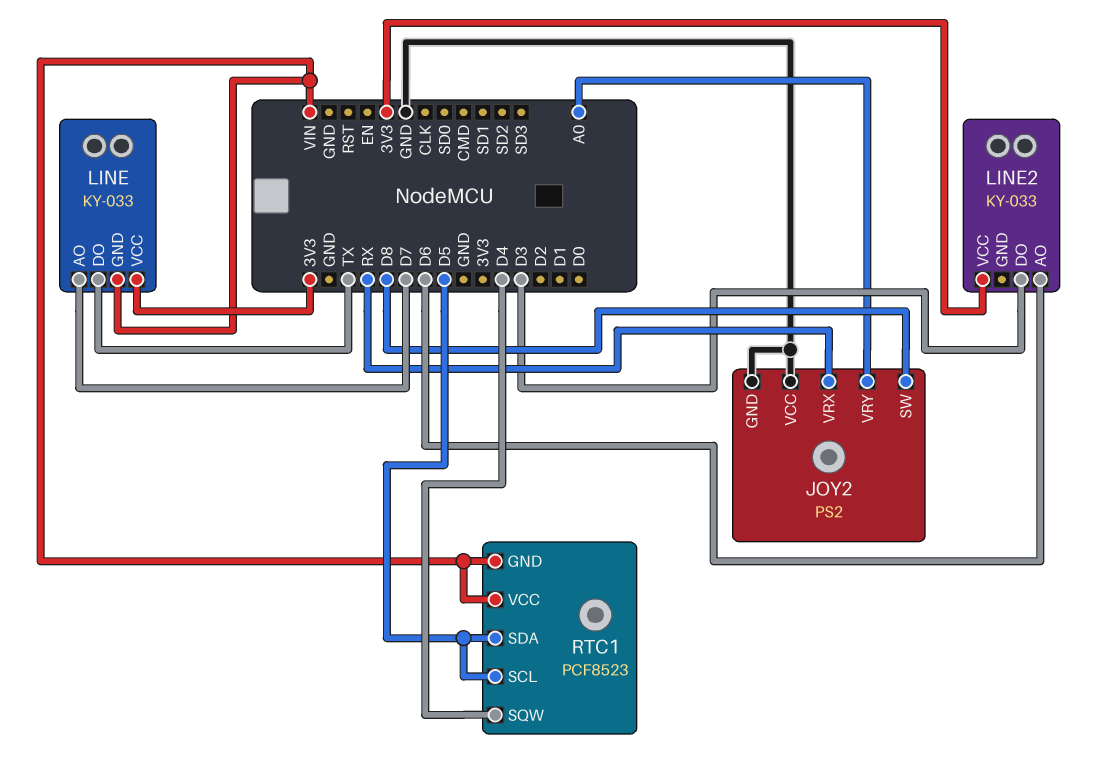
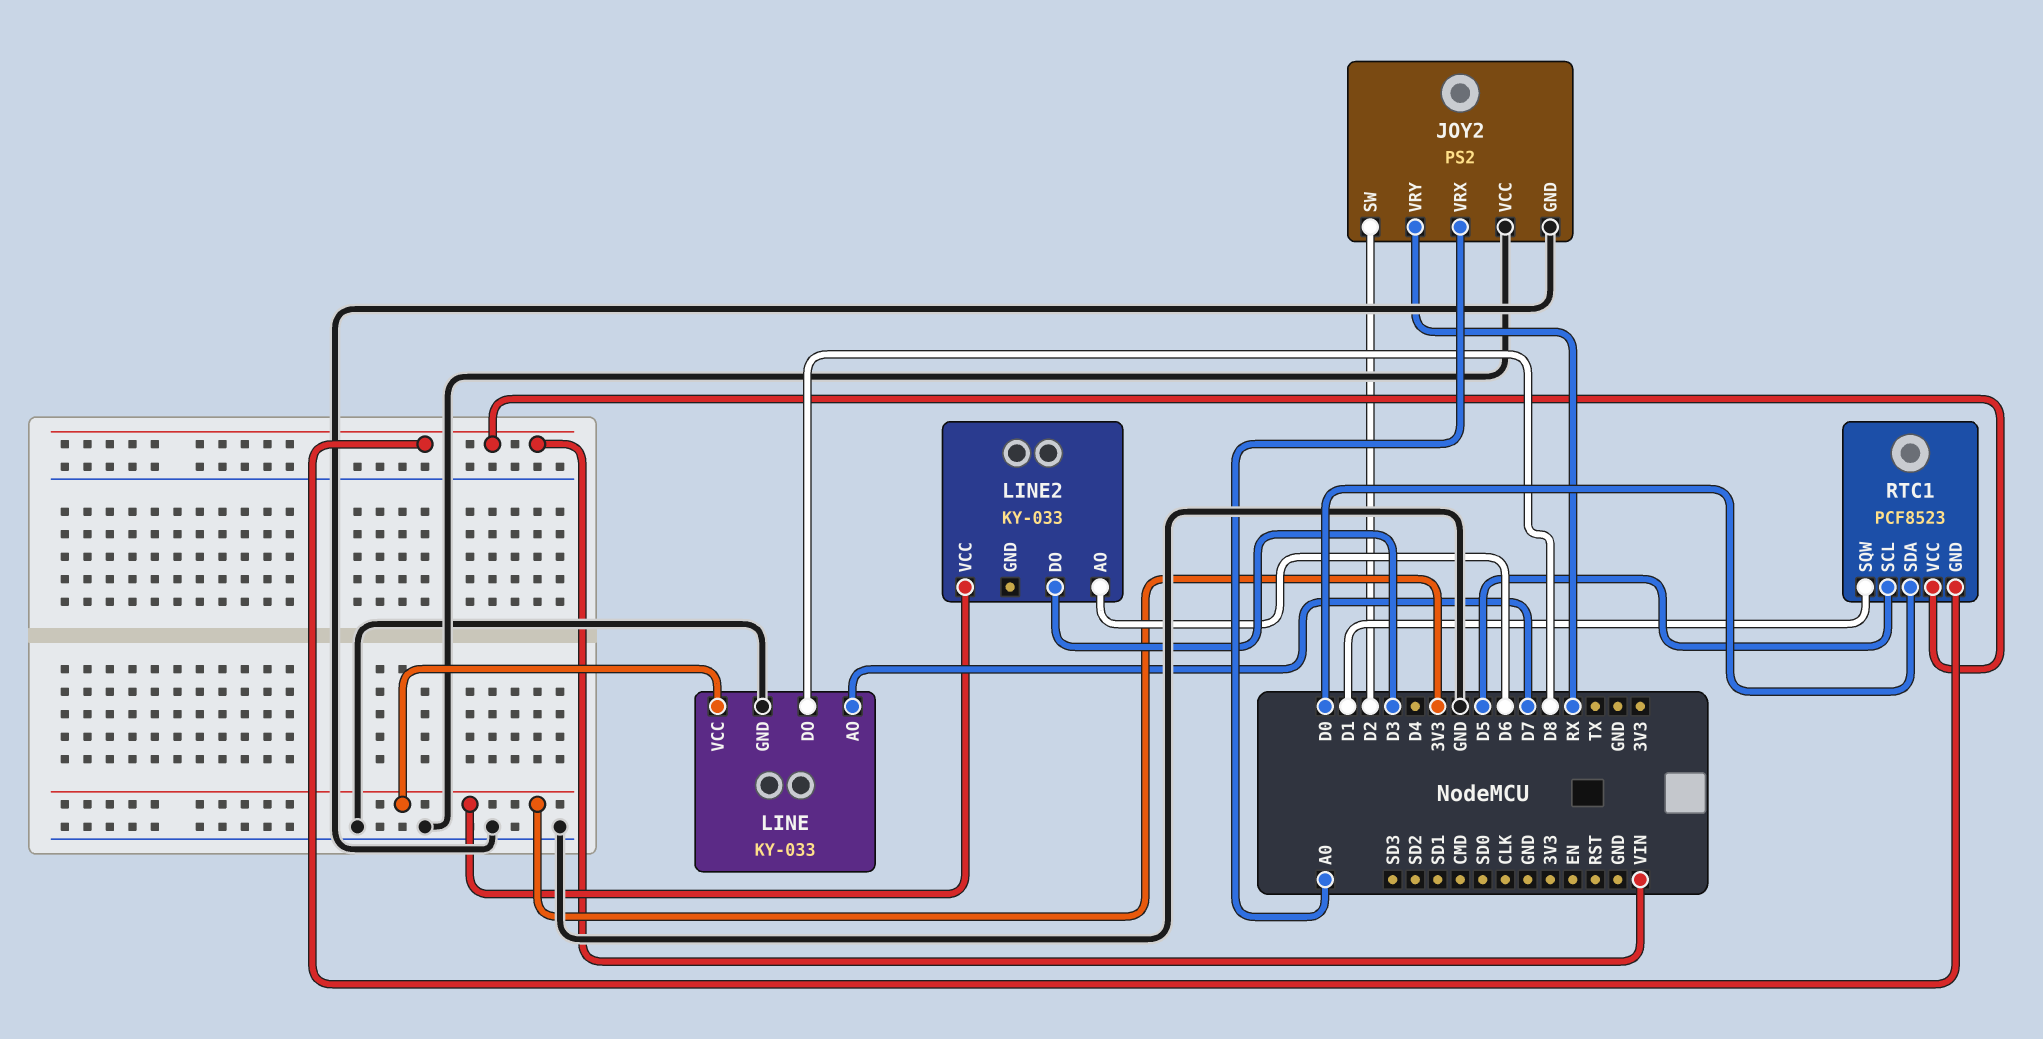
JOY2 pin SW: D8 -> D2
JOY2 pin VRX: RX -> A0
JOY2 pin VRY: A0 -> RX
LINE pin DO: TX -> D8
LINE pin GND: VIN -> GND
RTC1 pin SDA: D5 -> D0
RTC1 pin SQW: D4 -> D1

